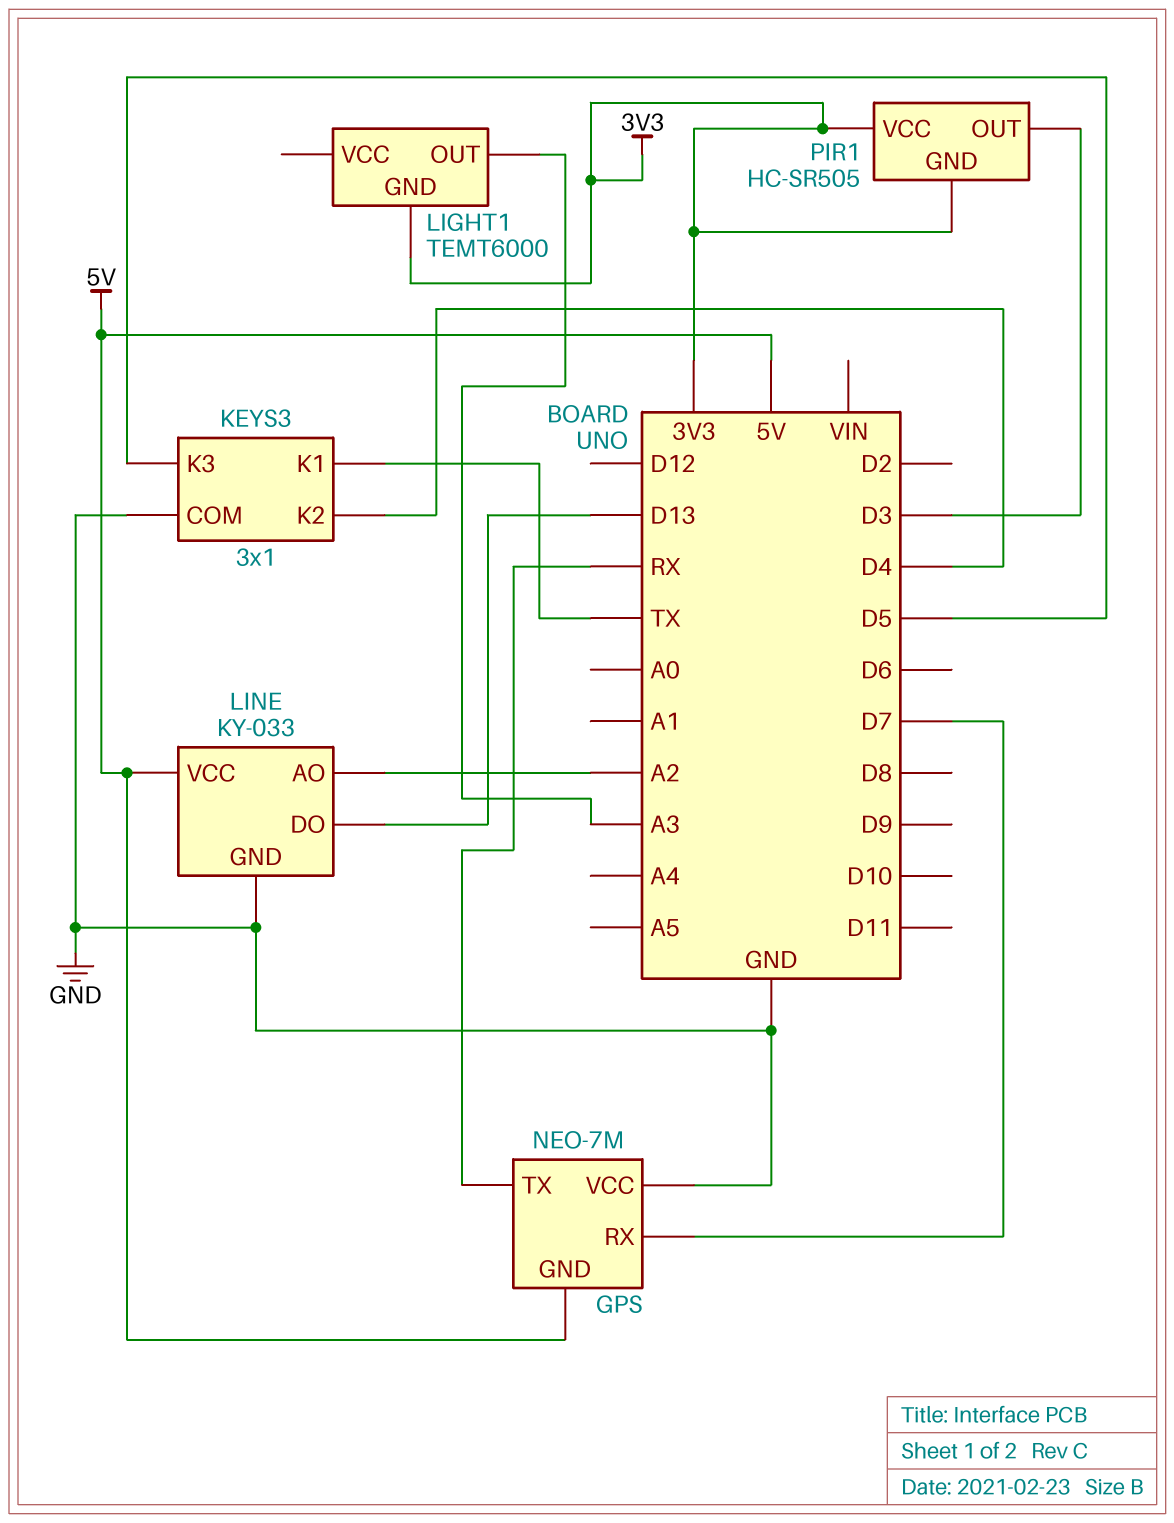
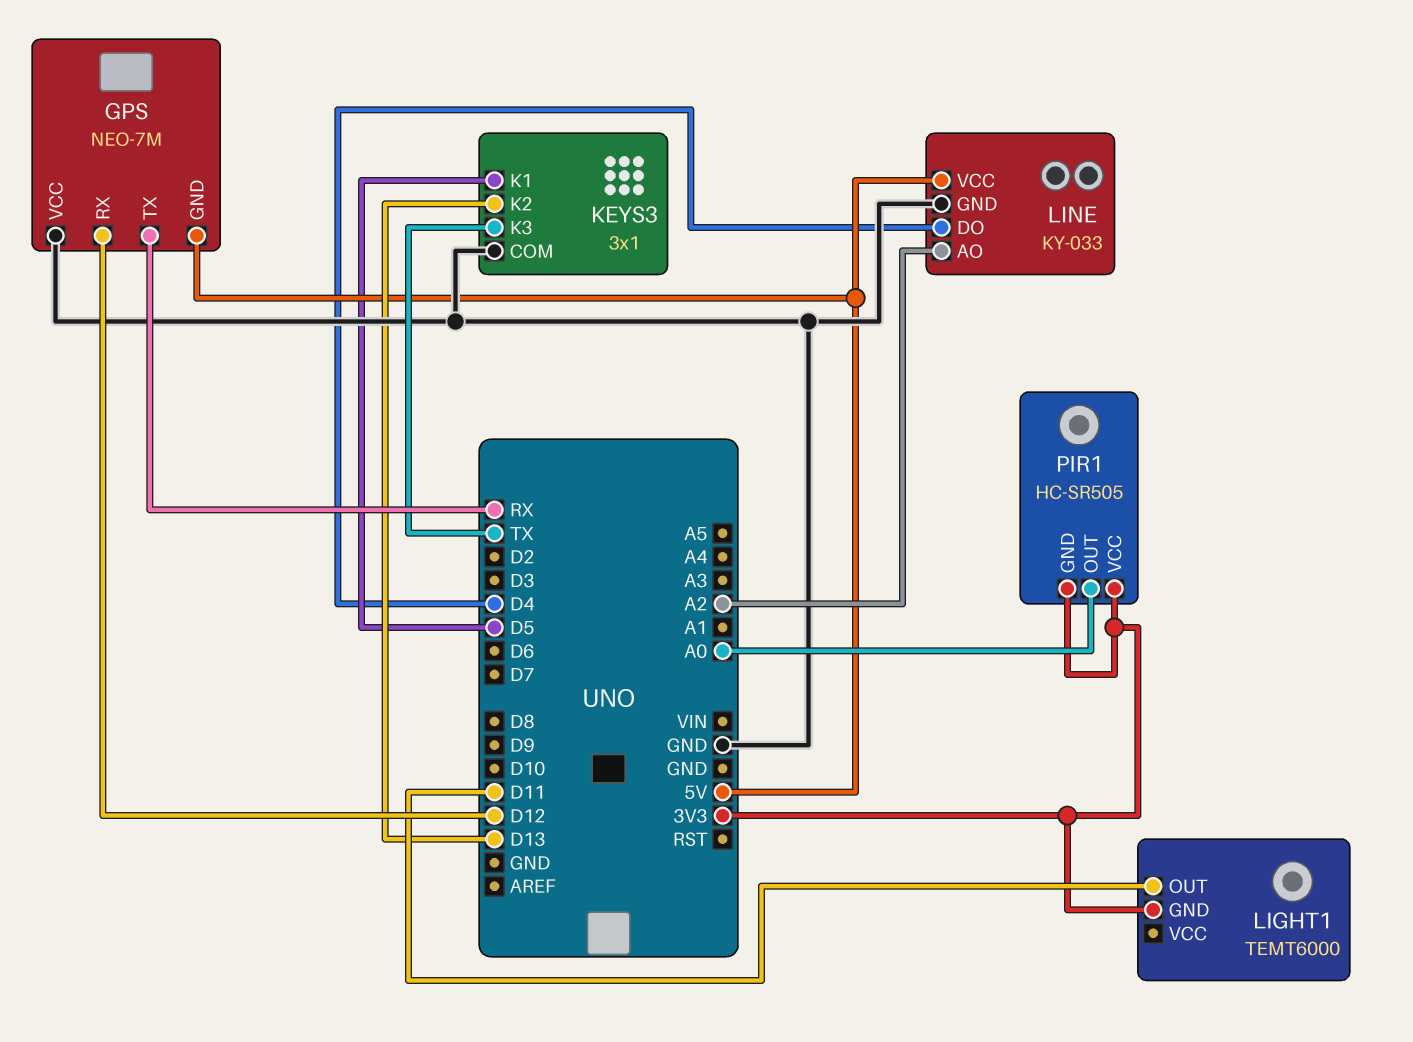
GPS pin RX: D7 -> D12
KEYS3 pin K1: TX -> D5
KEYS3 pin K2: D4 -> D13
KEYS3 pin K3: D5 -> TX
LIGHT1 pin OUT: A3 -> D11
LINE pin DO: D13 -> D4
PIR1 pin OUT: D3 -> A0

